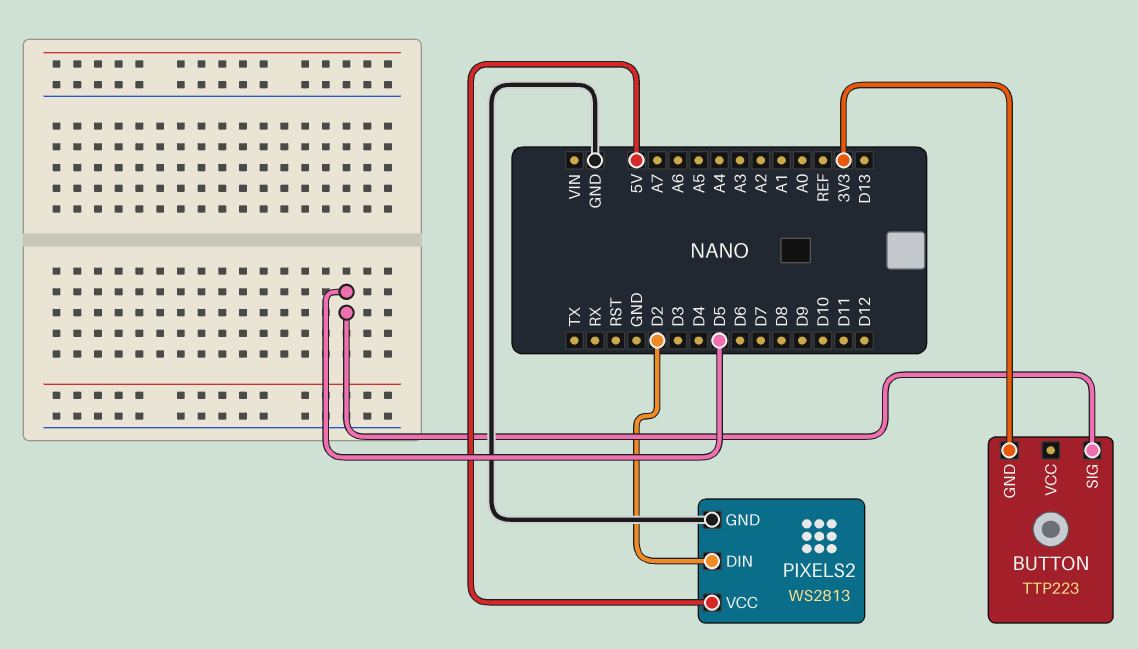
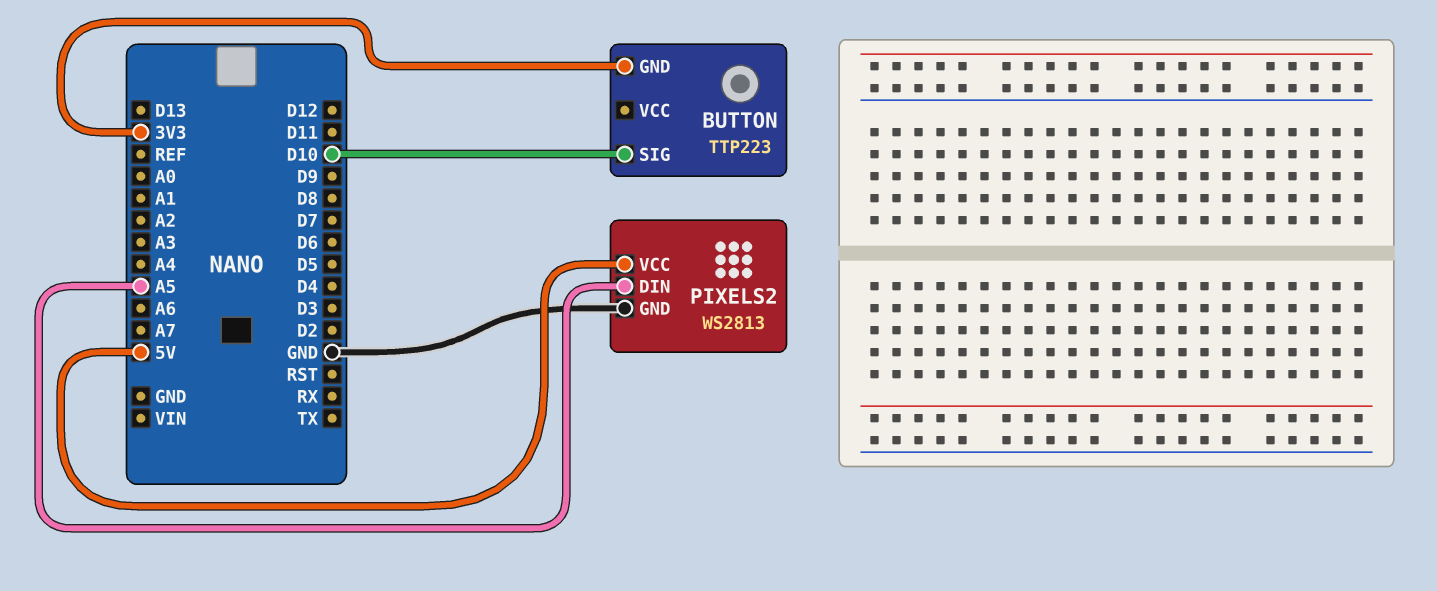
BUTTON pin SIG: D5 -> D10
PIXELS2 pin DIN: D2 -> A5

